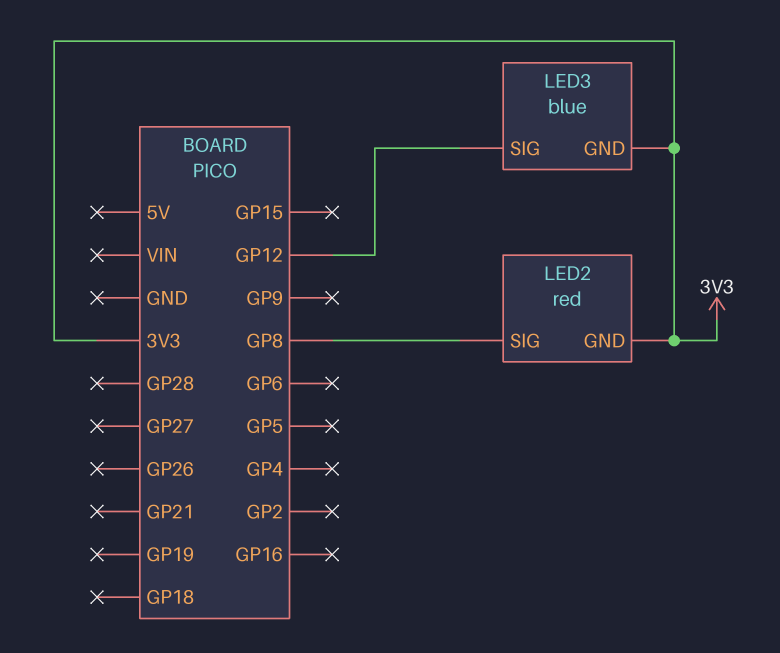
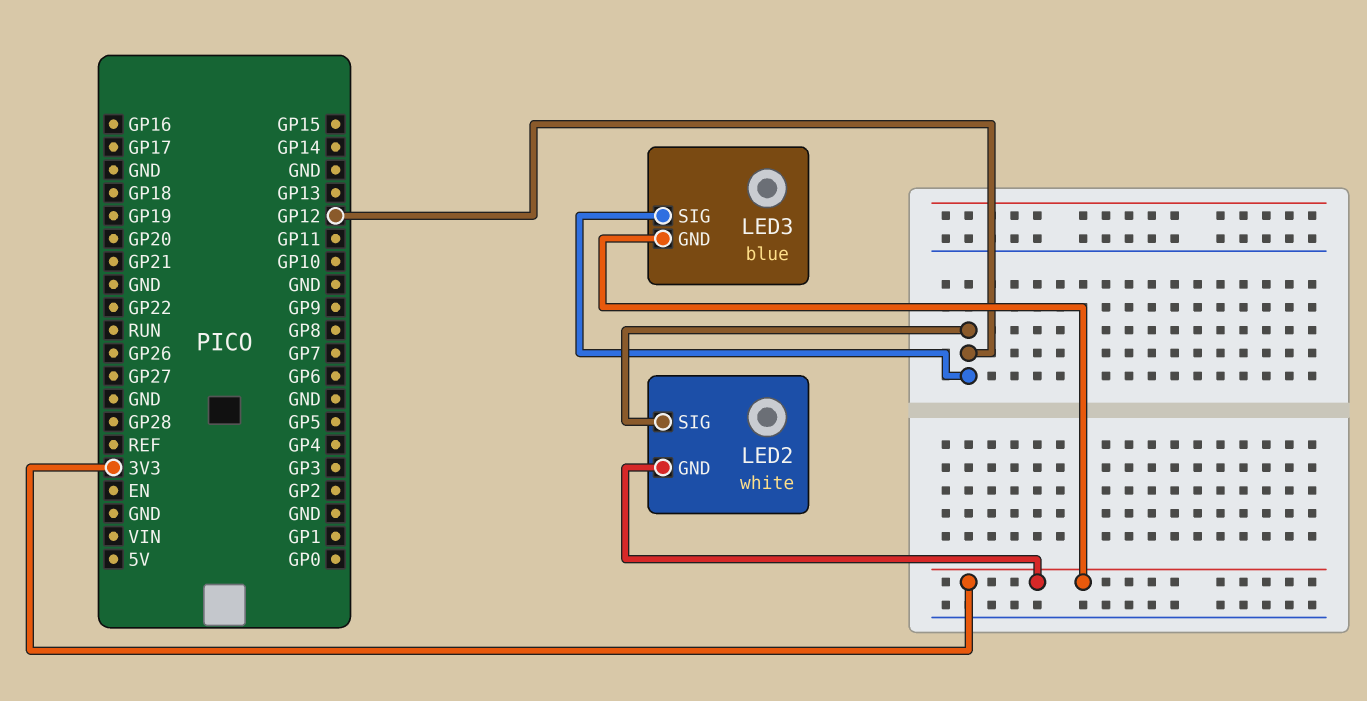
LED2: red -> white
LED2 pin SIG: GP8 -> GP12

